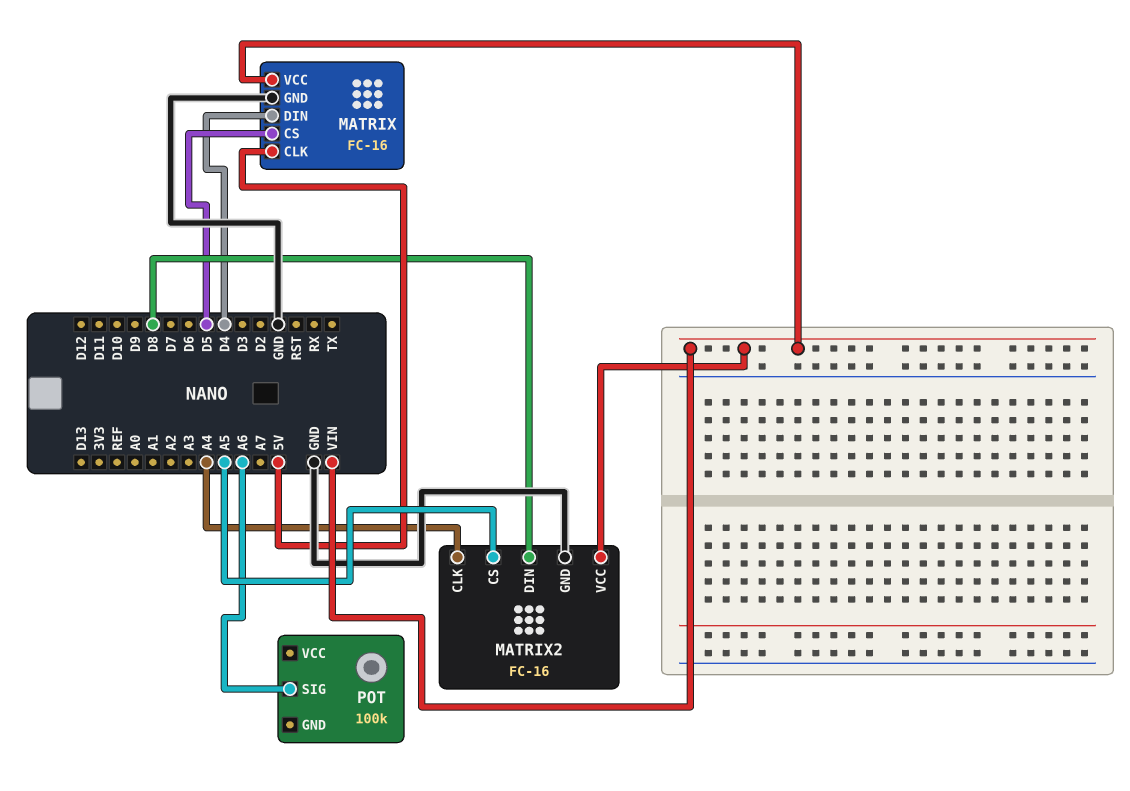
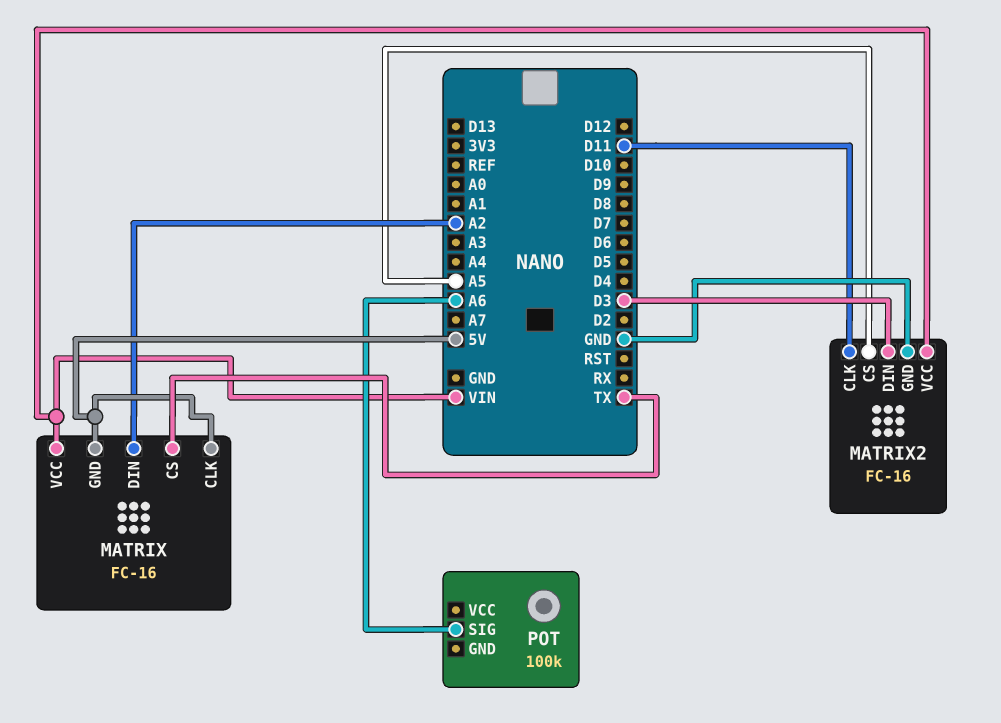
MATRIX pin CS: D5 -> TX
MATRIX pin DIN: D4 -> A2
MATRIX pin GND: GND -> 5V
MATRIX2 pin CLK: A4 -> D11
MATRIX2 pin DIN: D8 -> D3

